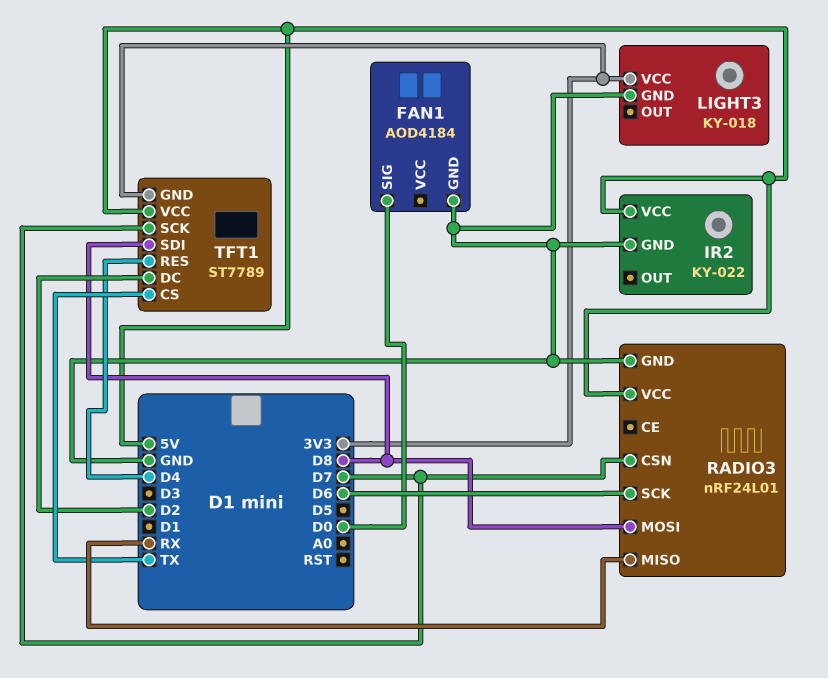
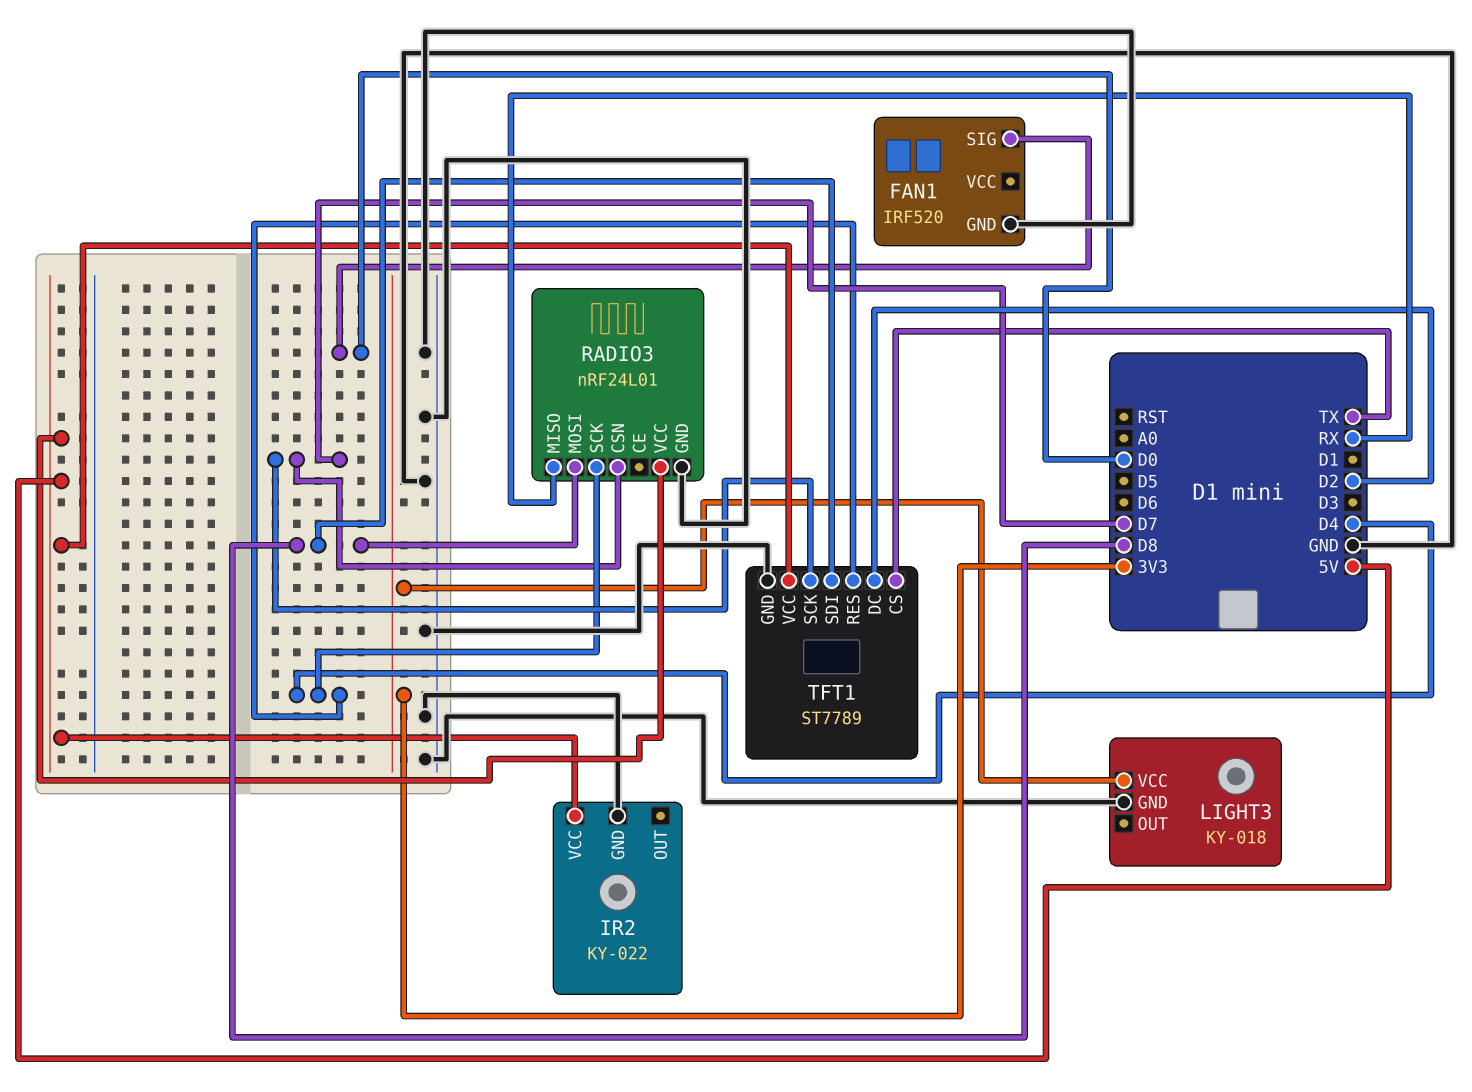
FAN1: AOD4184 -> IRF520
RADIO3 pin SCK: D6 -> D4
TFT1 pin GND: 3V3 -> GND

